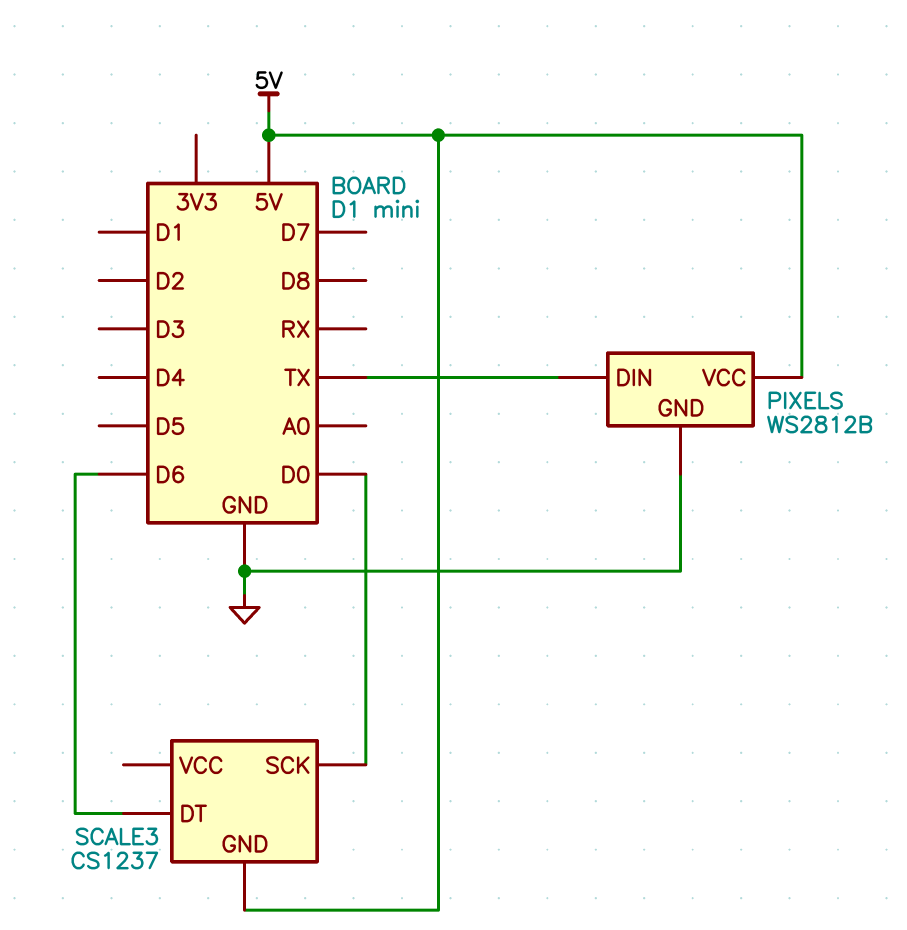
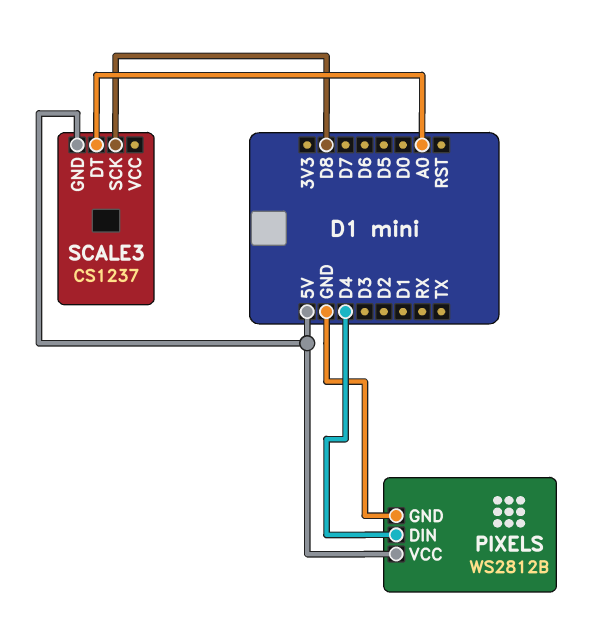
PIXELS pin DIN: TX -> D4
SCALE3 pin DT: D6 -> A0
SCALE3 pin SCK: D0 -> D8

